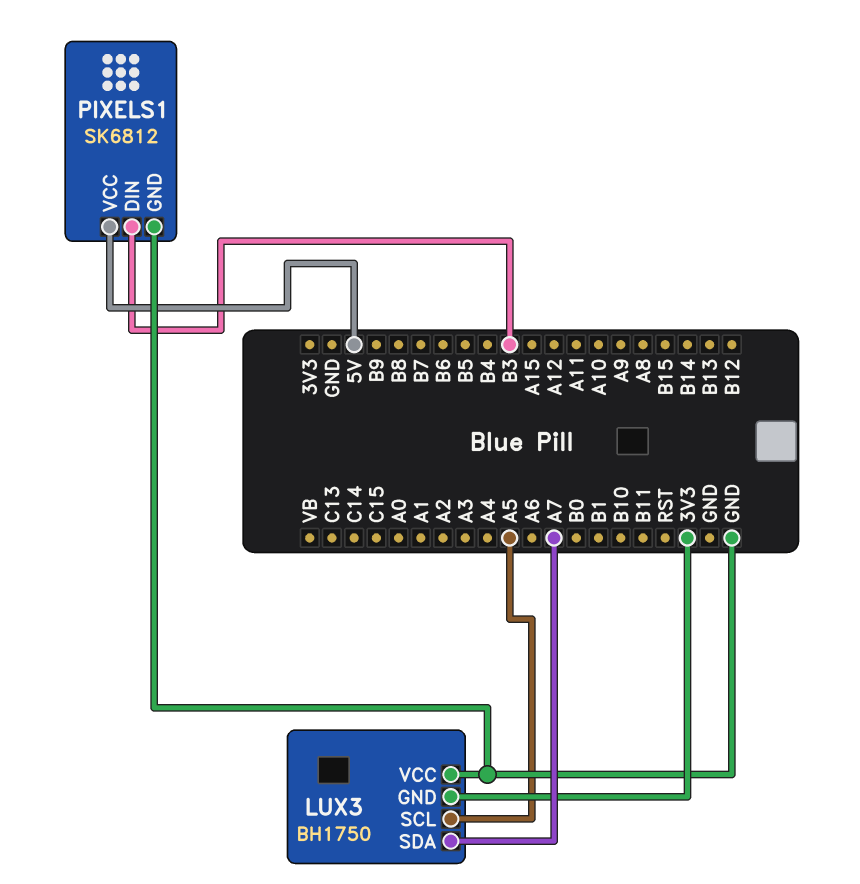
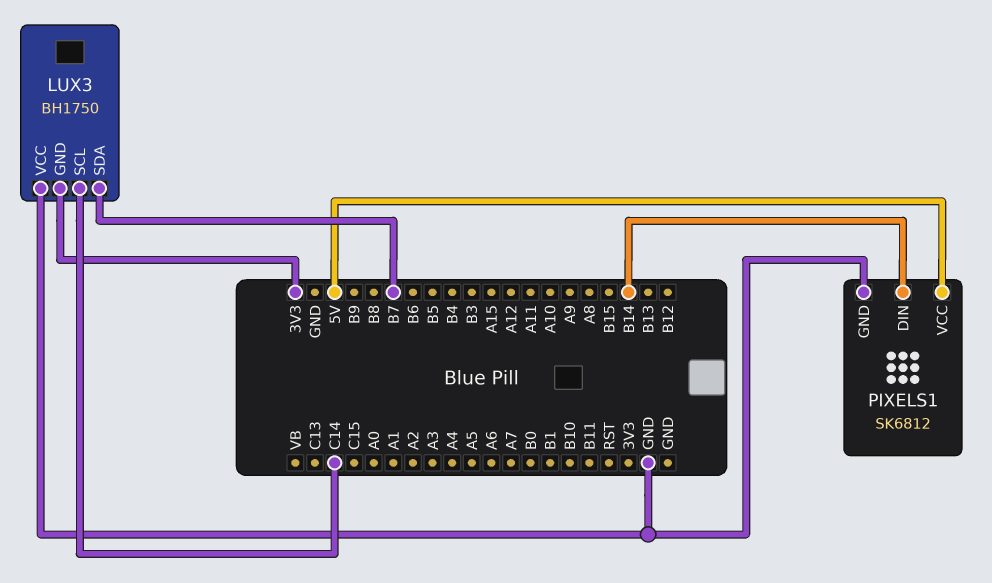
LUX3 pin SCL: A5 -> C14
LUX3 pin SDA: A7 -> B7
PIXELS1 pin DIN: B3 -> B14

